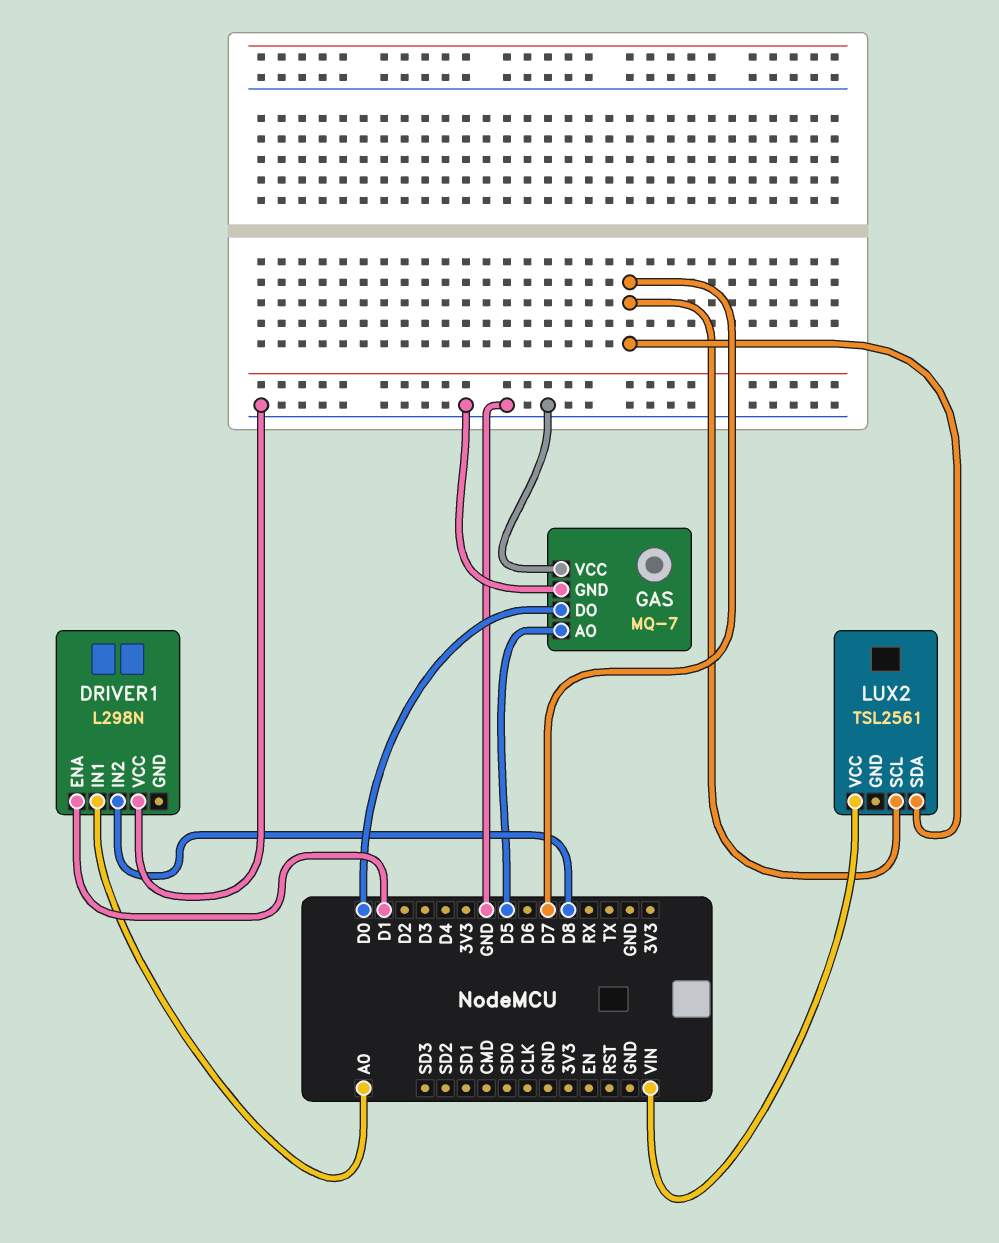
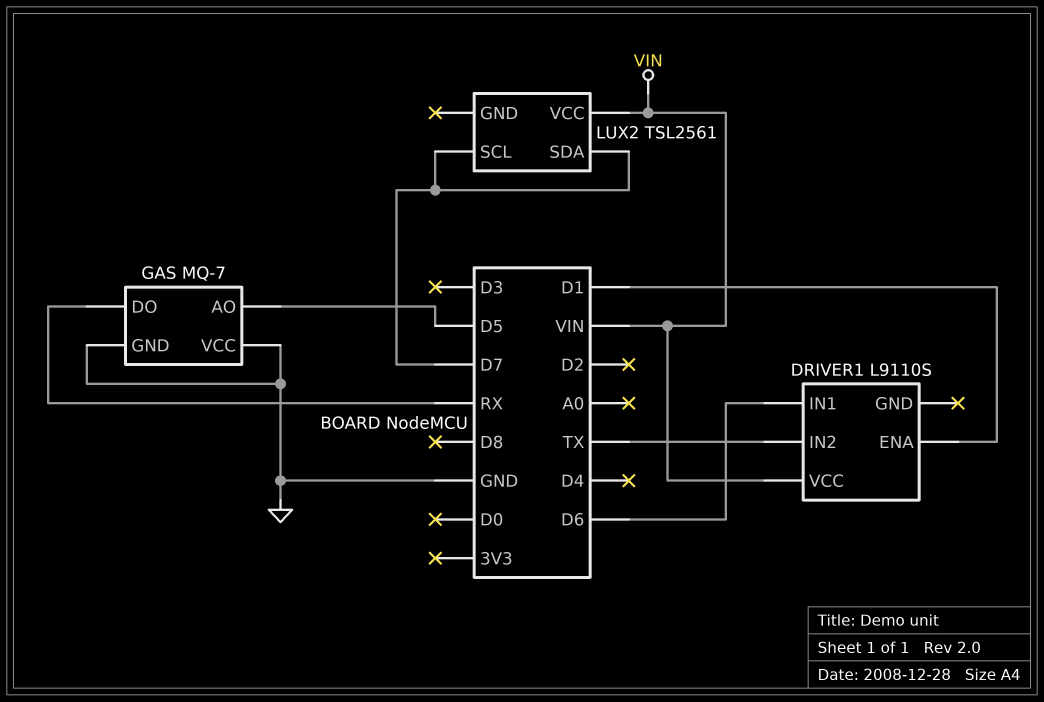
DRIVER1: L298N -> L9110S
DRIVER1 pin IN1: A0 -> D6
DRIVER1 pin IN2: D8 -> TX
DRIVER1 pin VCC: GND -> VIN
GAS pin DO: D0 -> RX

